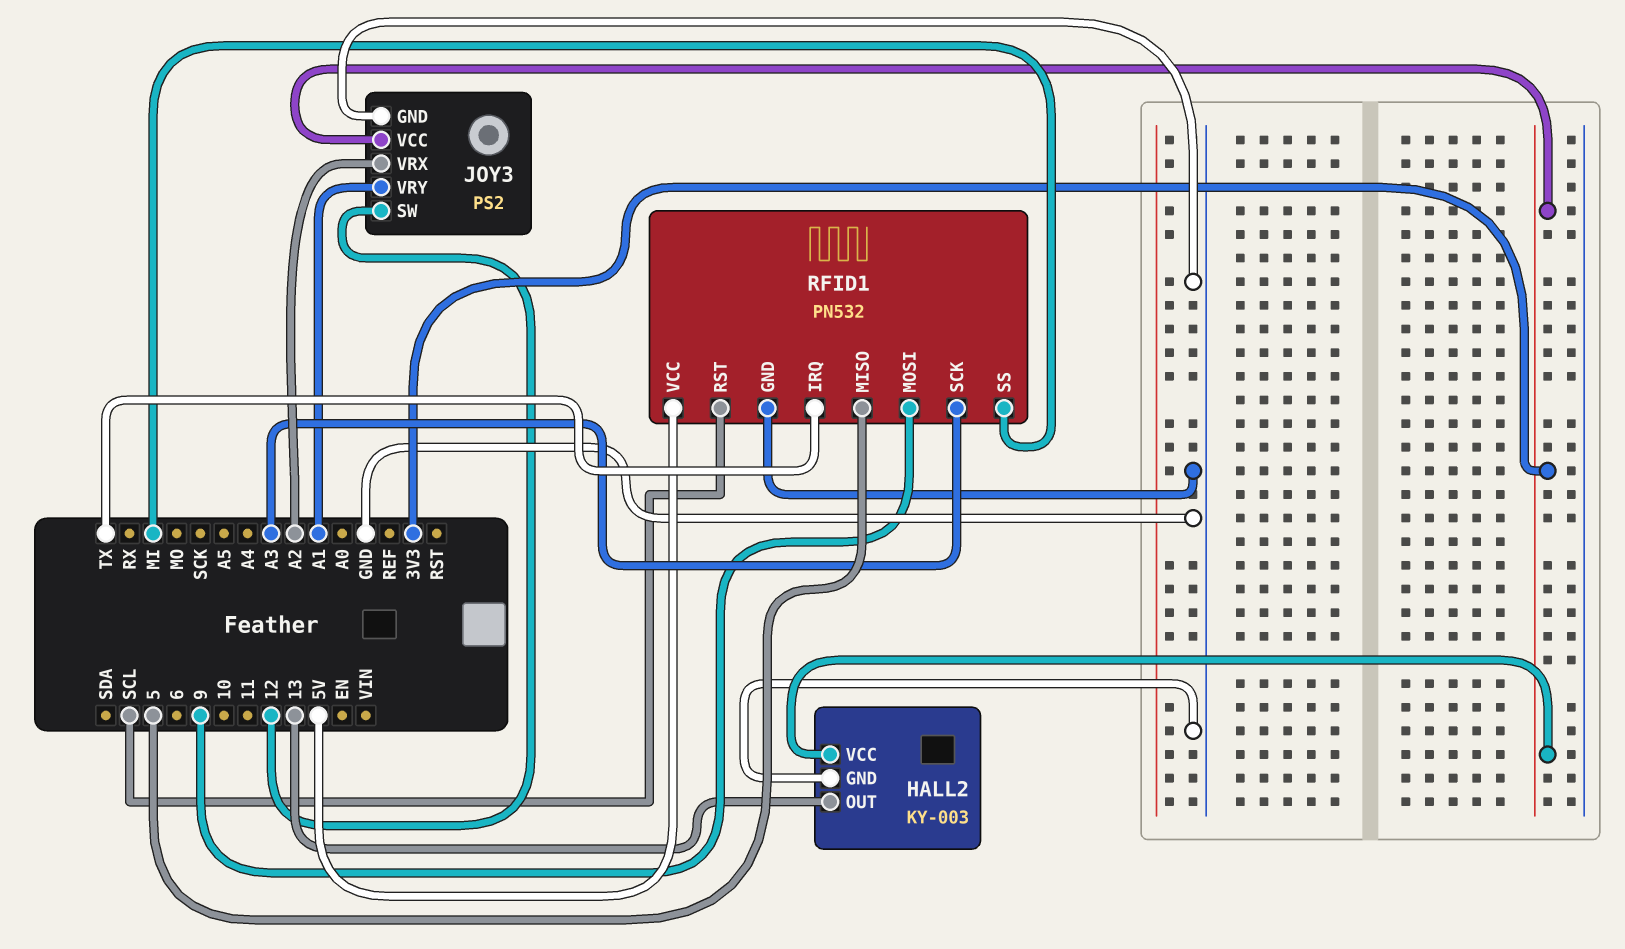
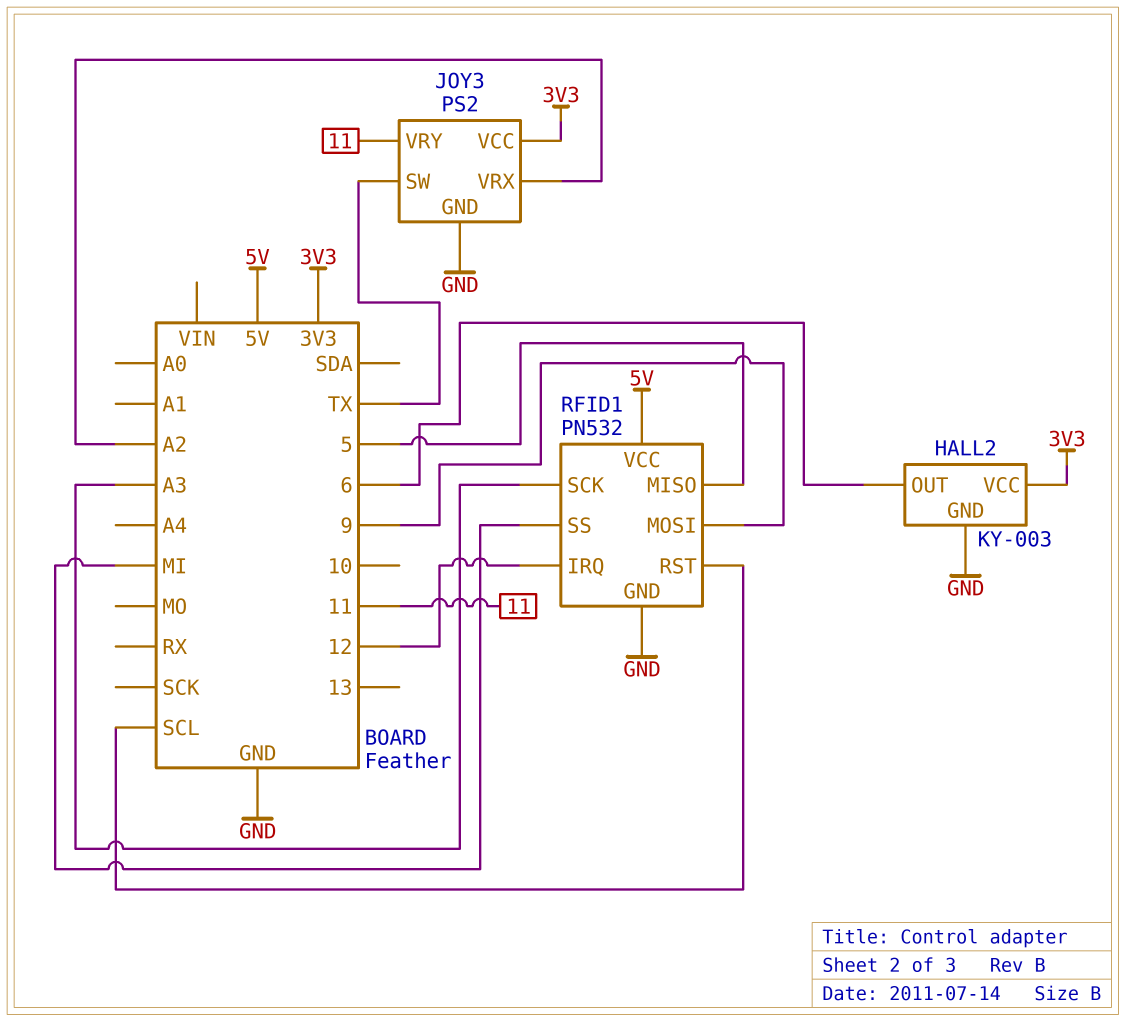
HALL2 pin OUT: 13 -> 6
JOY3 pin SW: 12 -> TX
JOY3 pin VRY: A1 -> 11
RFID1 pin IRQ: TX -> 12

